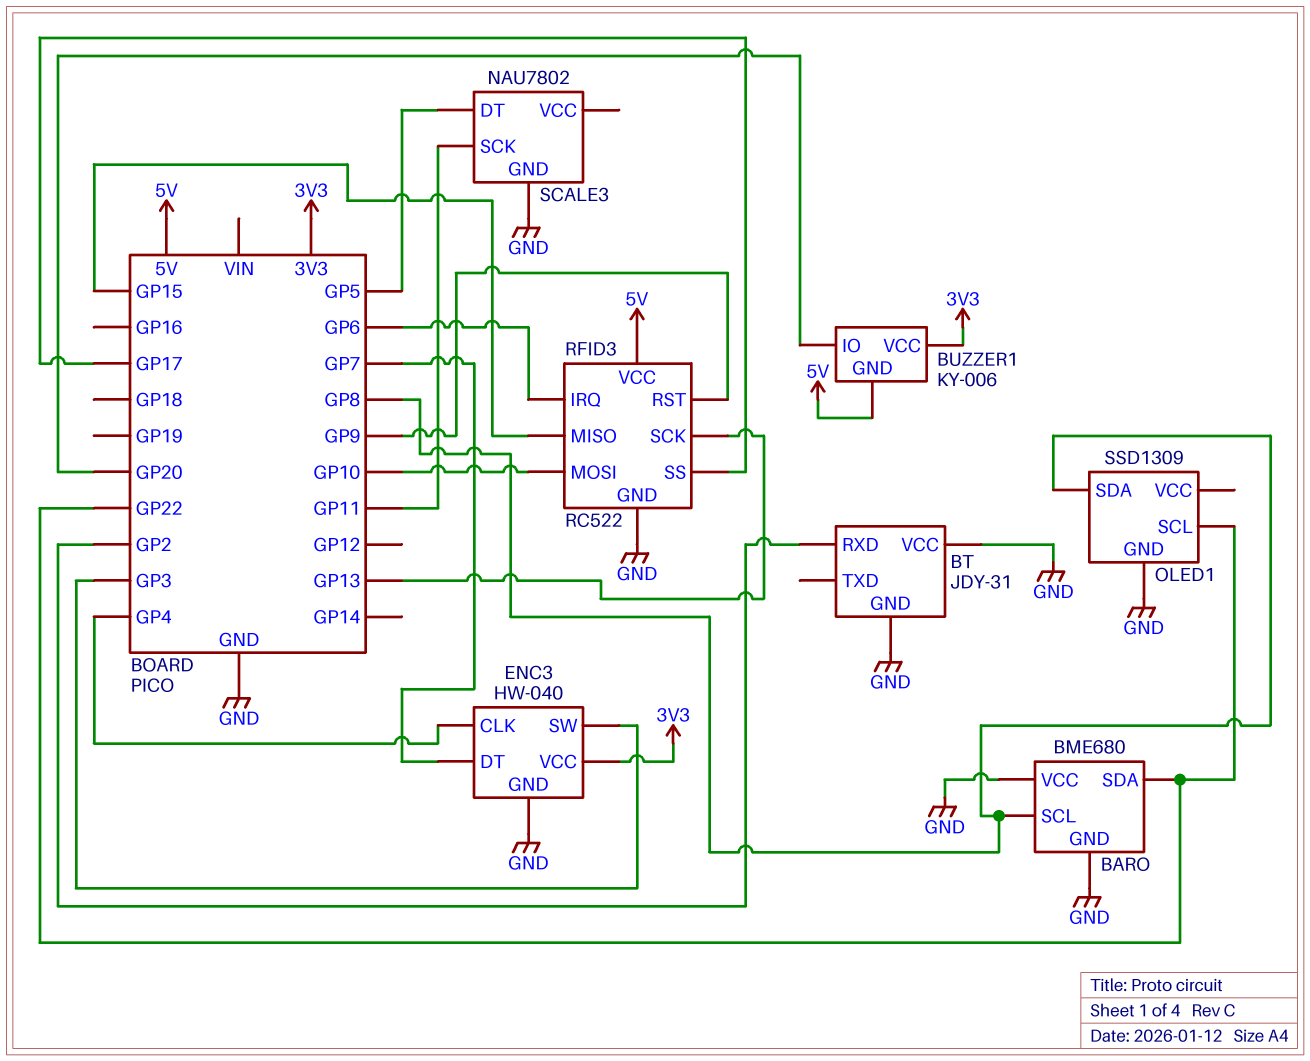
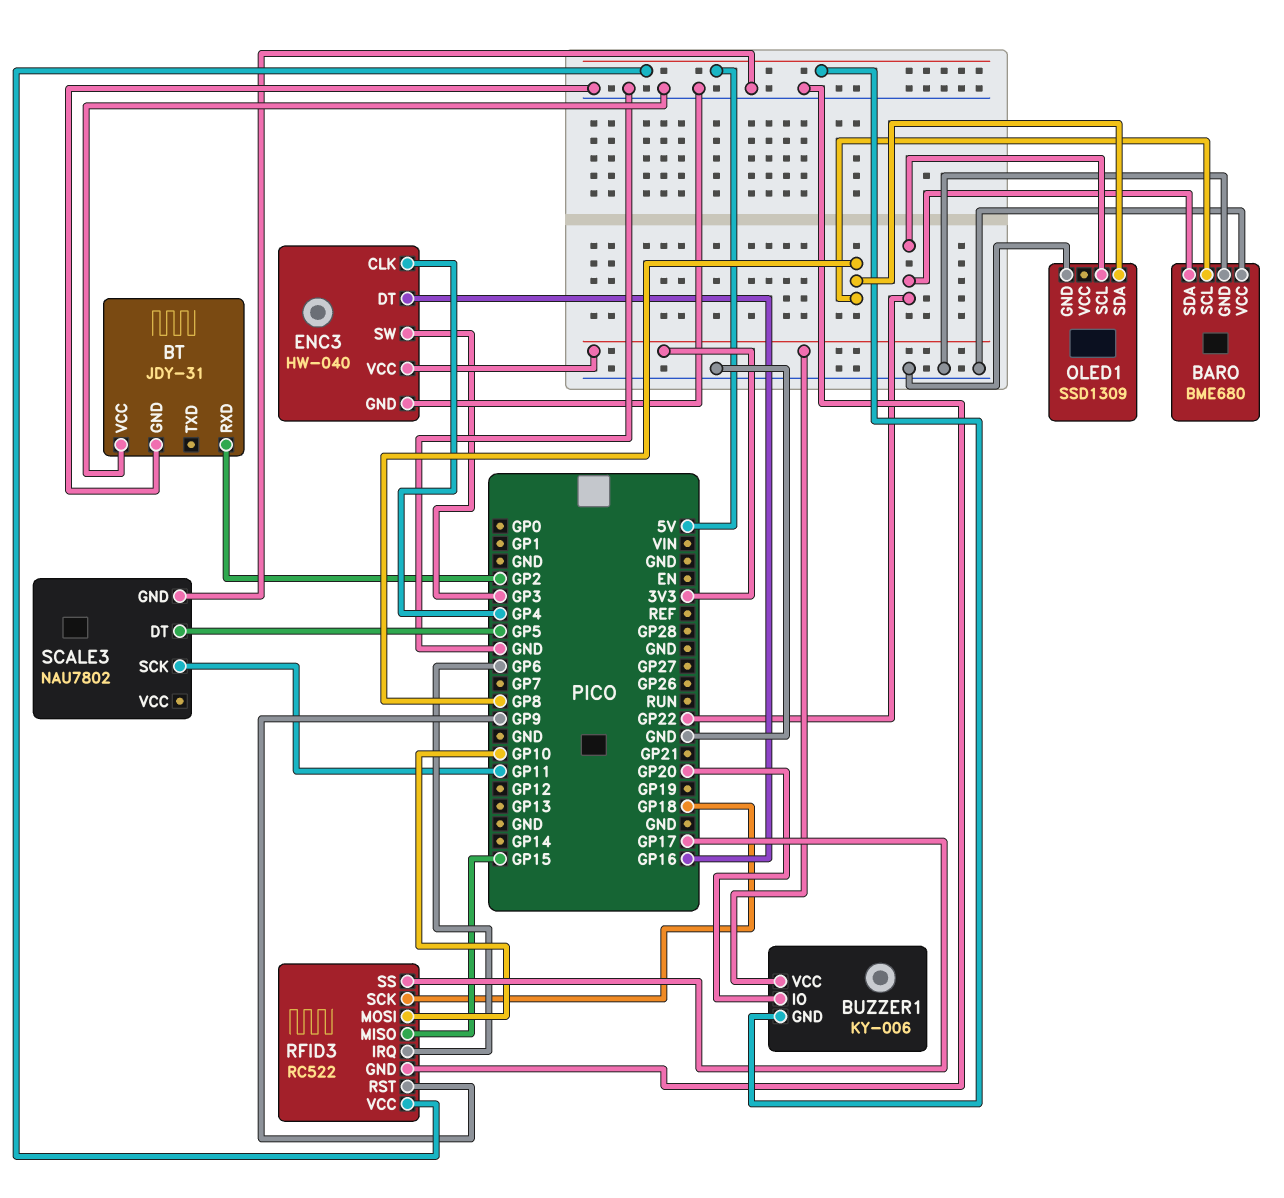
ENC3 pin DT: GP7 -> GP16
RFID3 pin SCK: GP13 -> GP18

